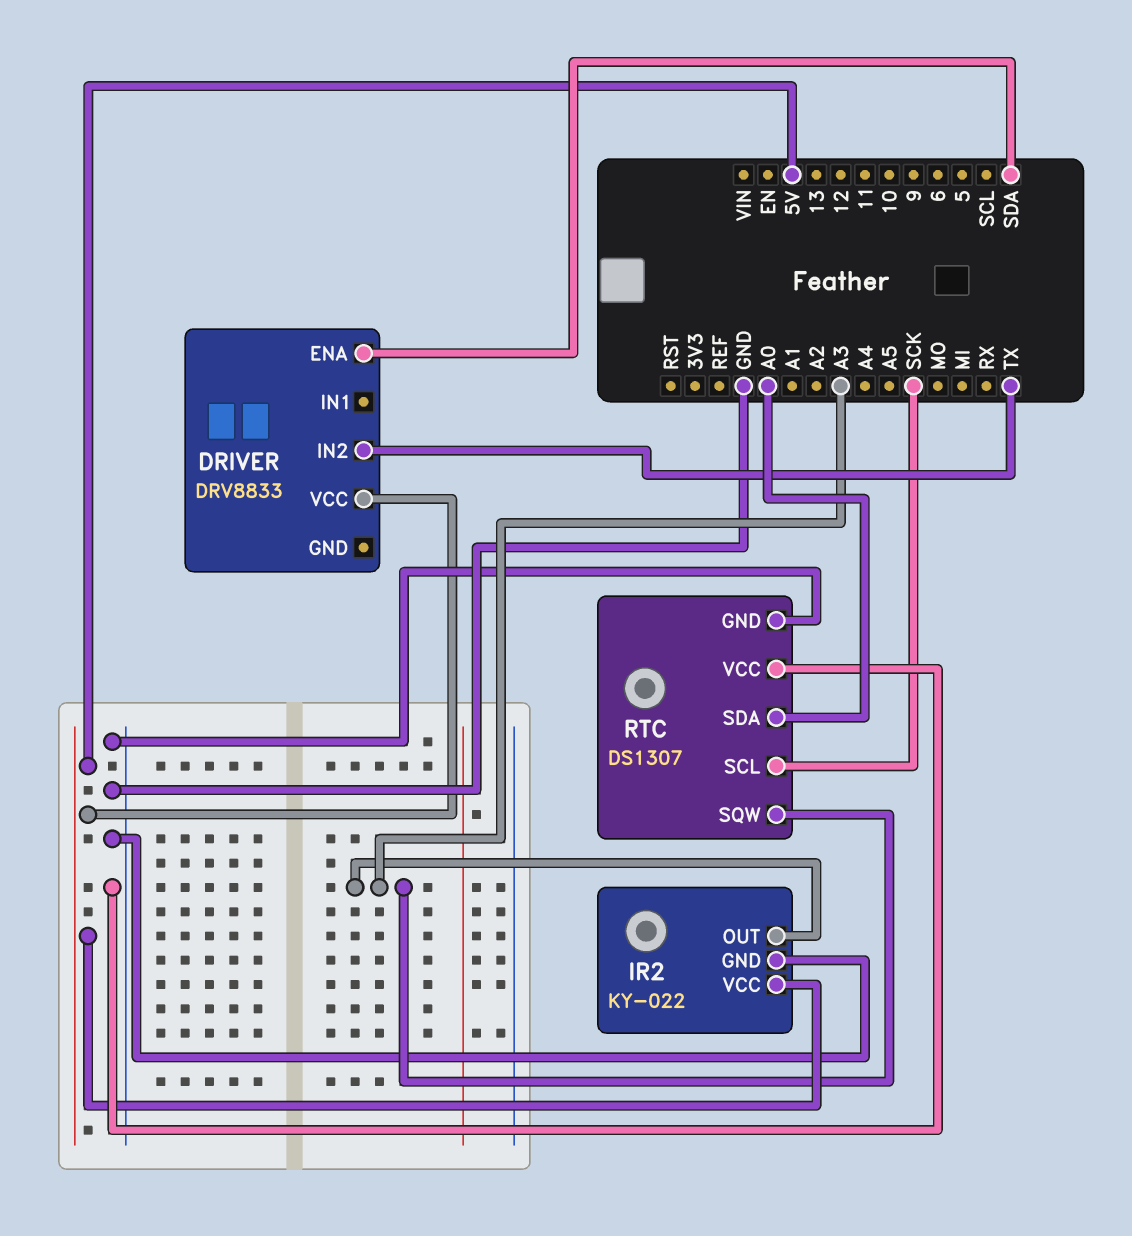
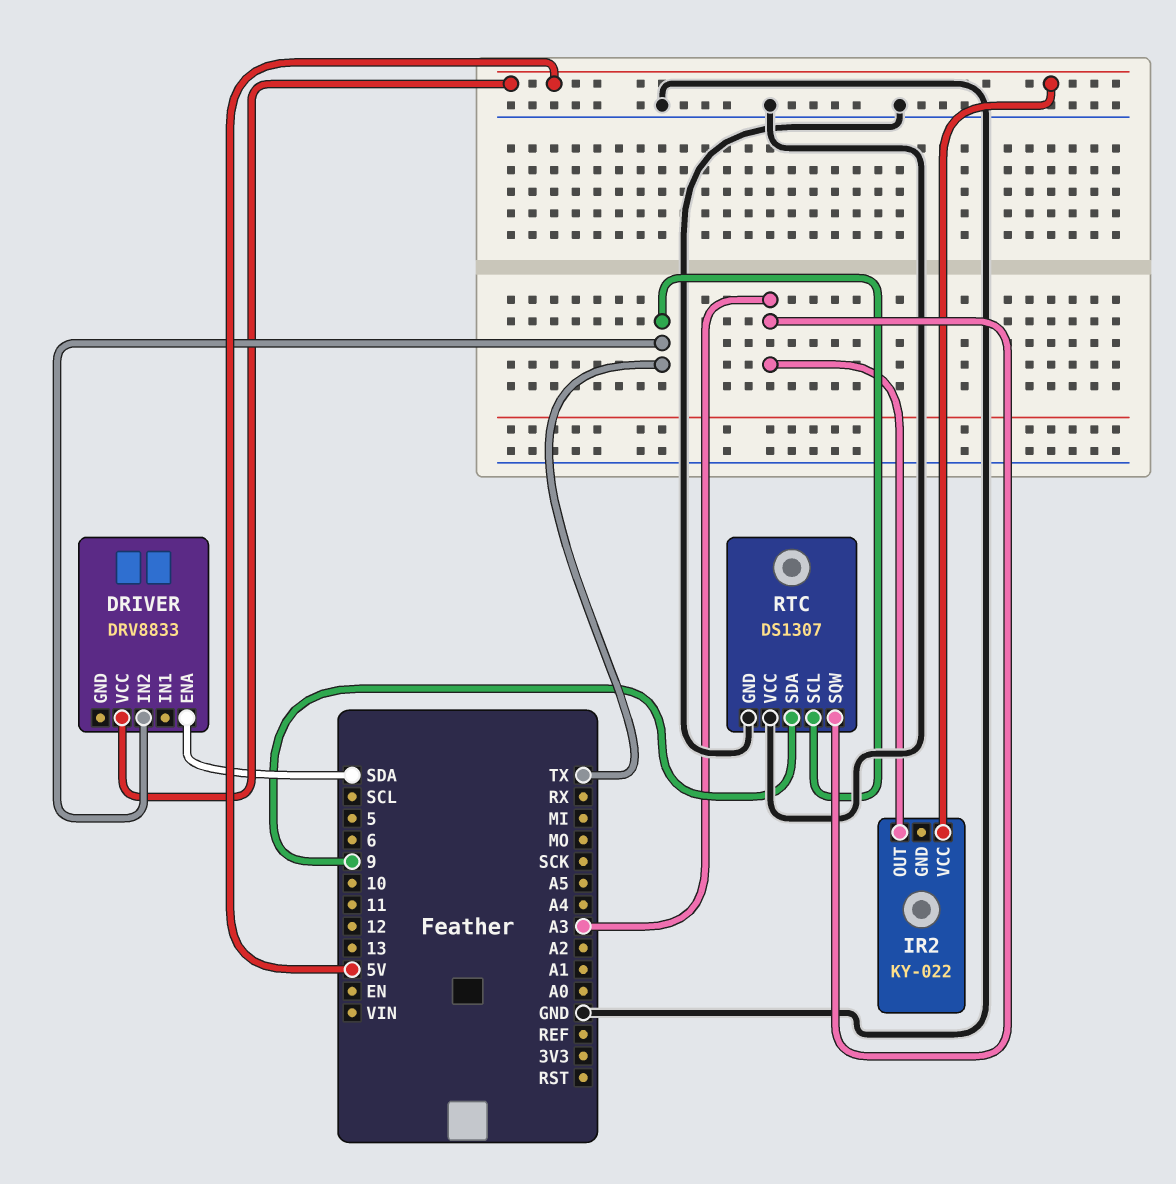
IR2 pin GND: GND -> none
RTC pin SCL: SCK -> TX
RTC pin SDA: A0 -> 9

